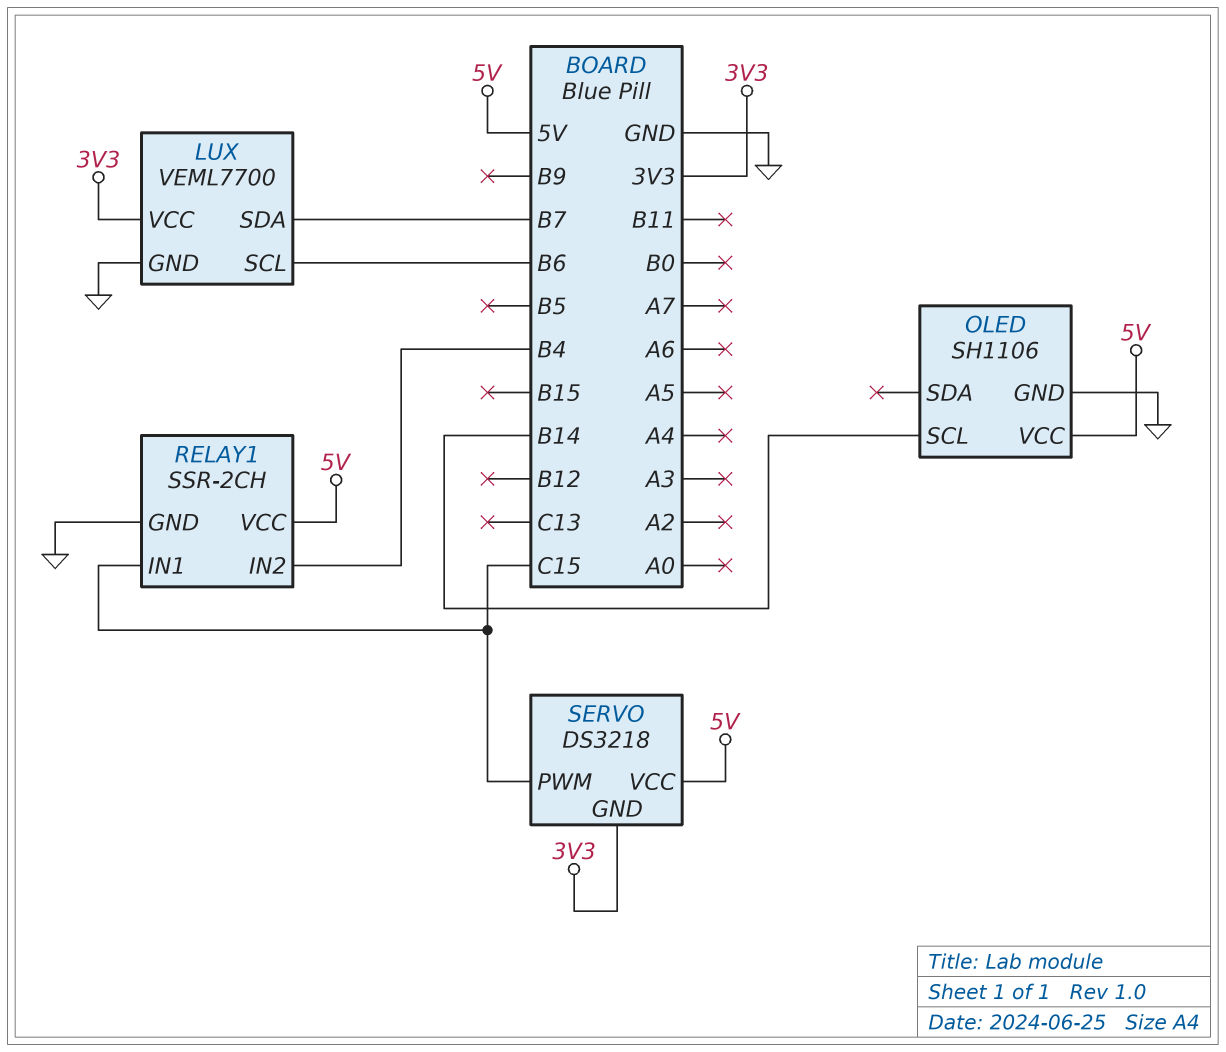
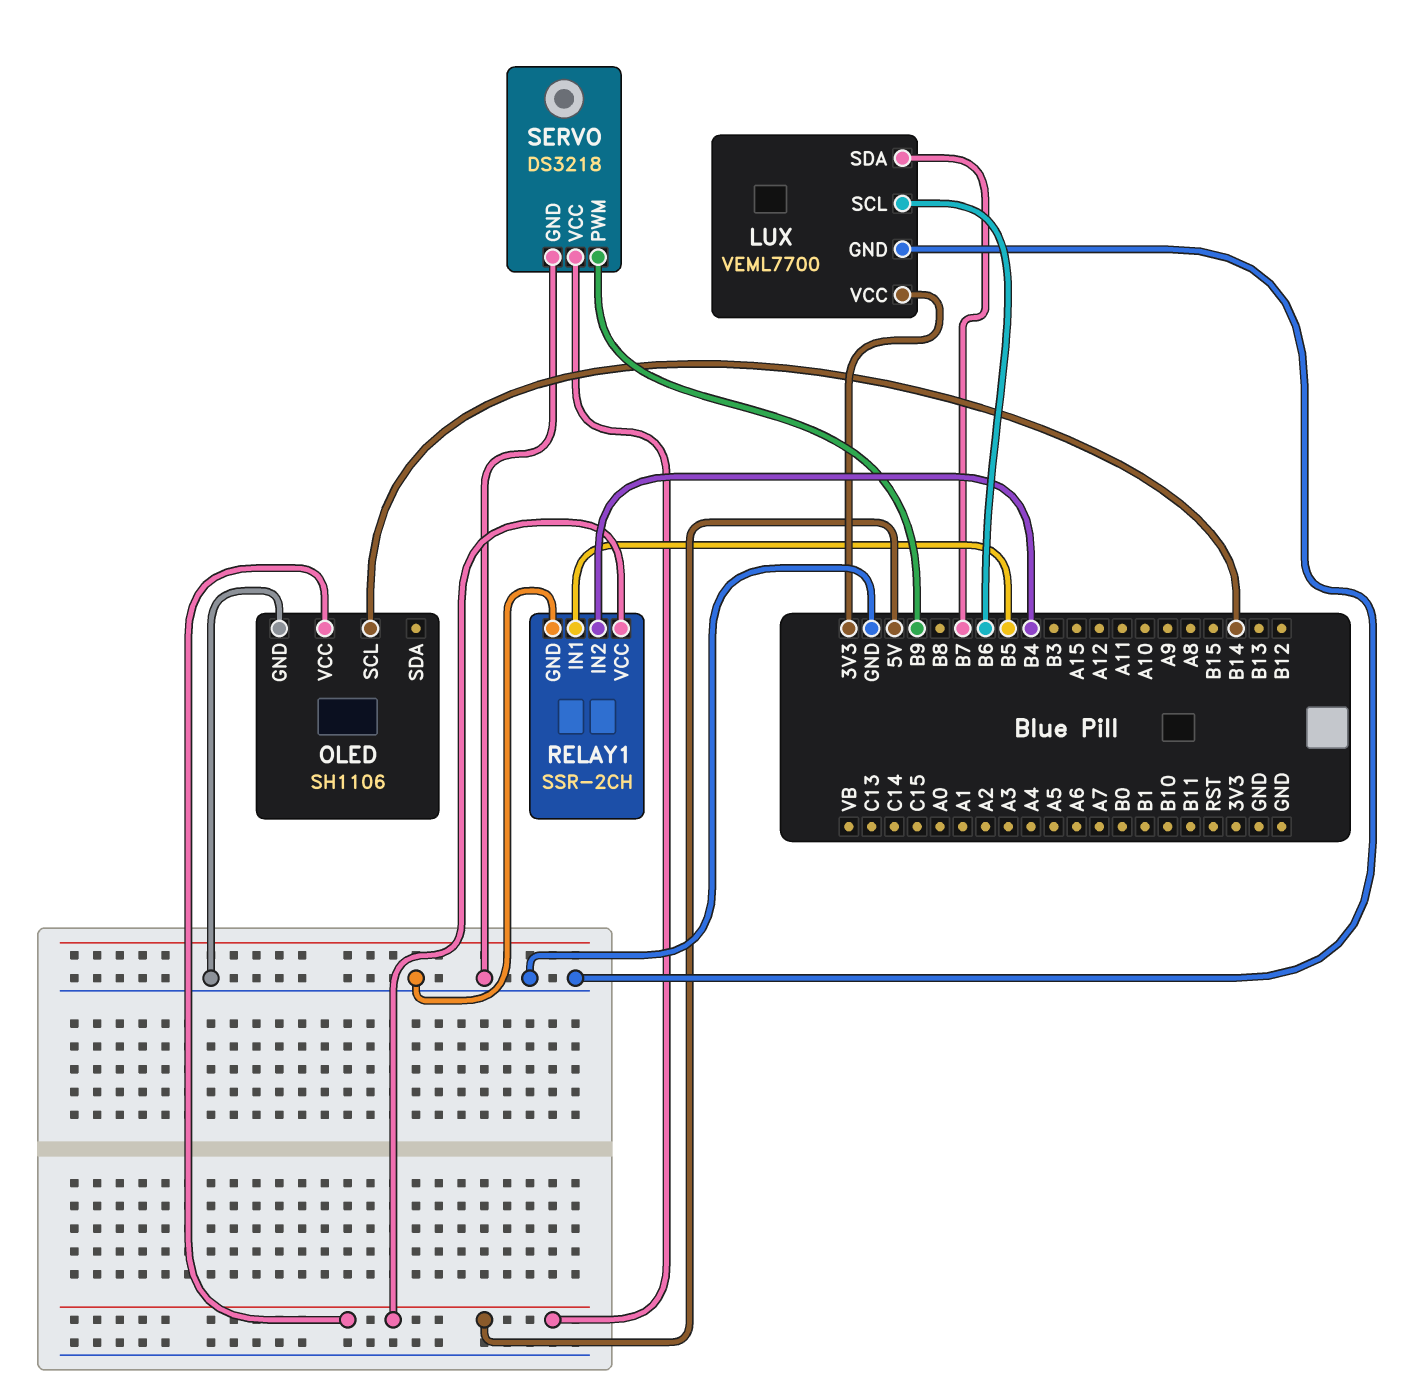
RELAY1 pin IN1: C15 -> B5
SERVO pin GND: 3V3 -> GND
SERVO pin PWM: C15 -> B9

